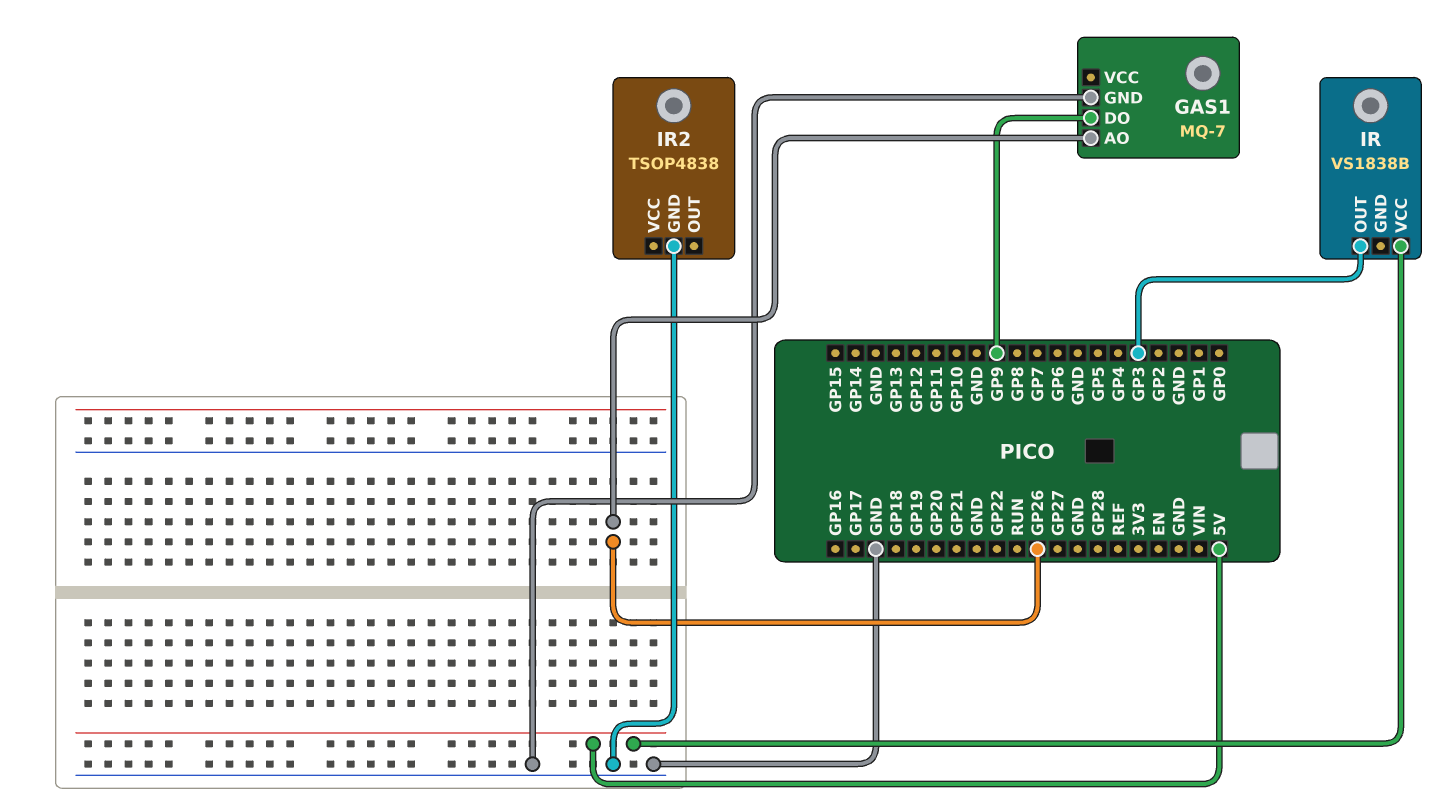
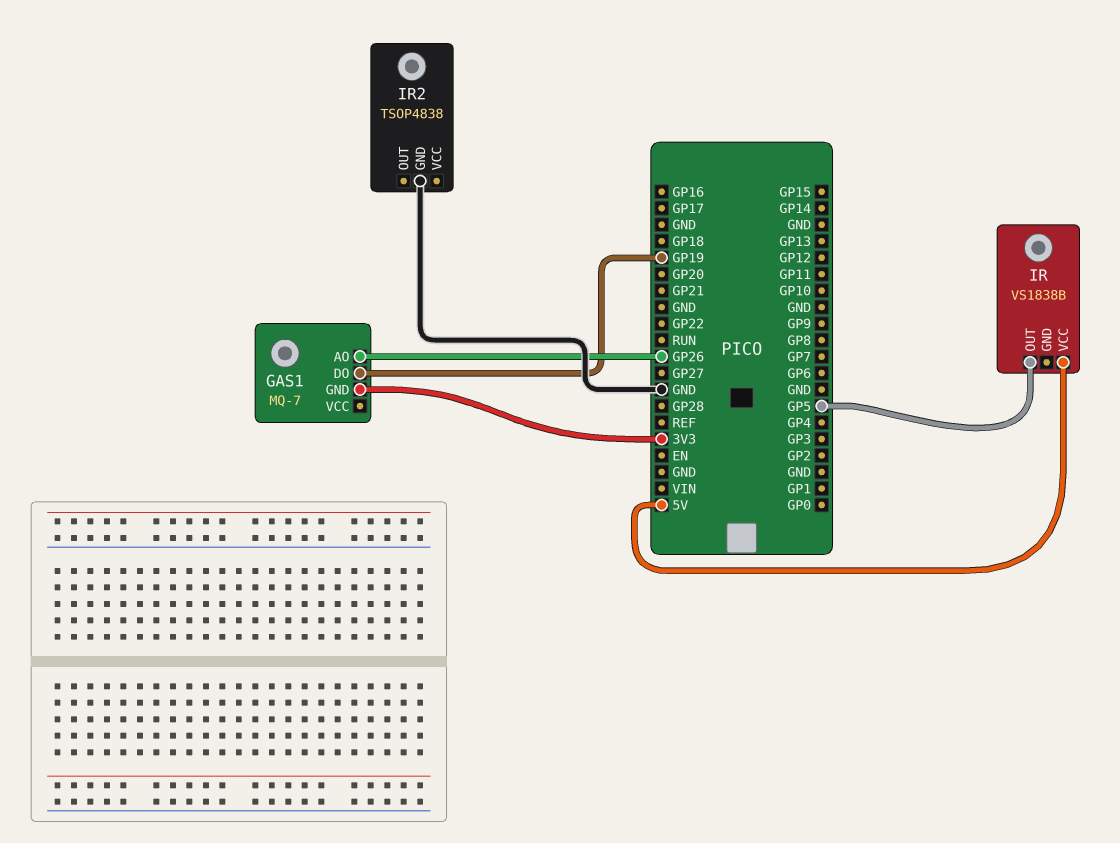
GAS1 pin DO: GP9 -> GP19
GAS1 pin GND: GND -> 3V3
IR pin OUT: GP3 -> GP5

